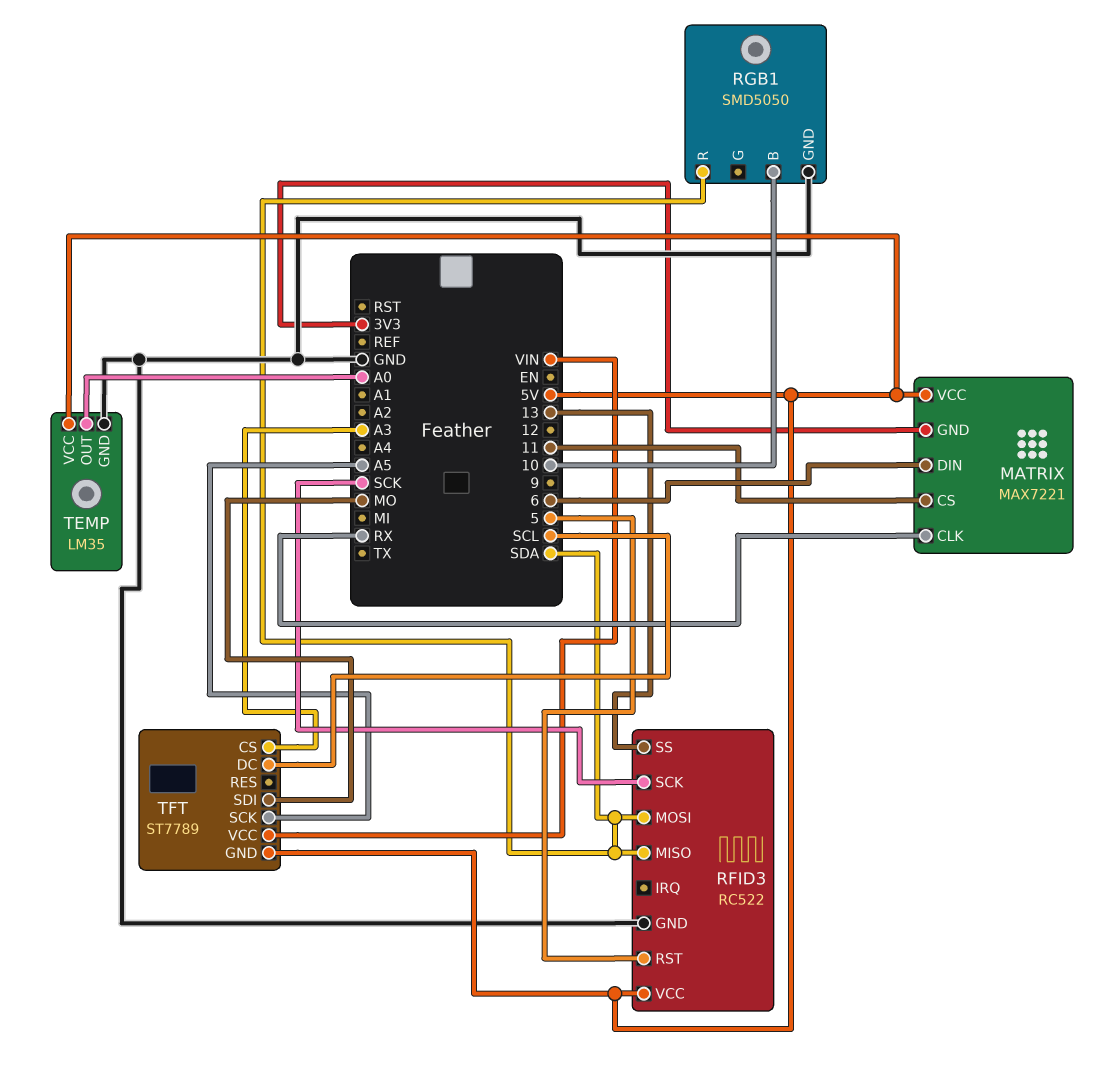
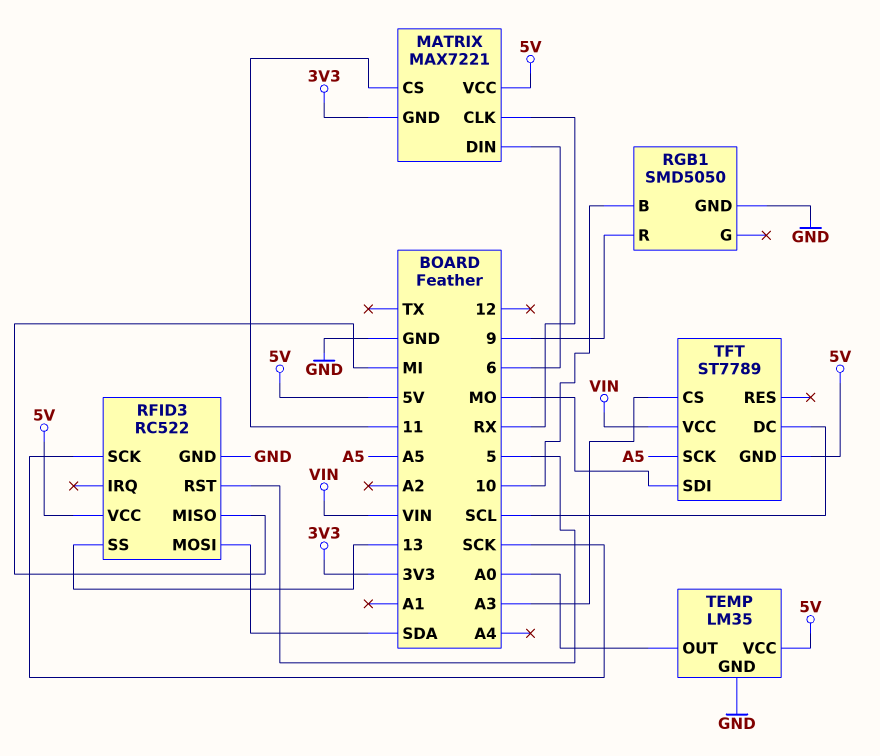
RFID3 pin MISO: SDA -> MI
RGB1 pin R: SDA -> 9

